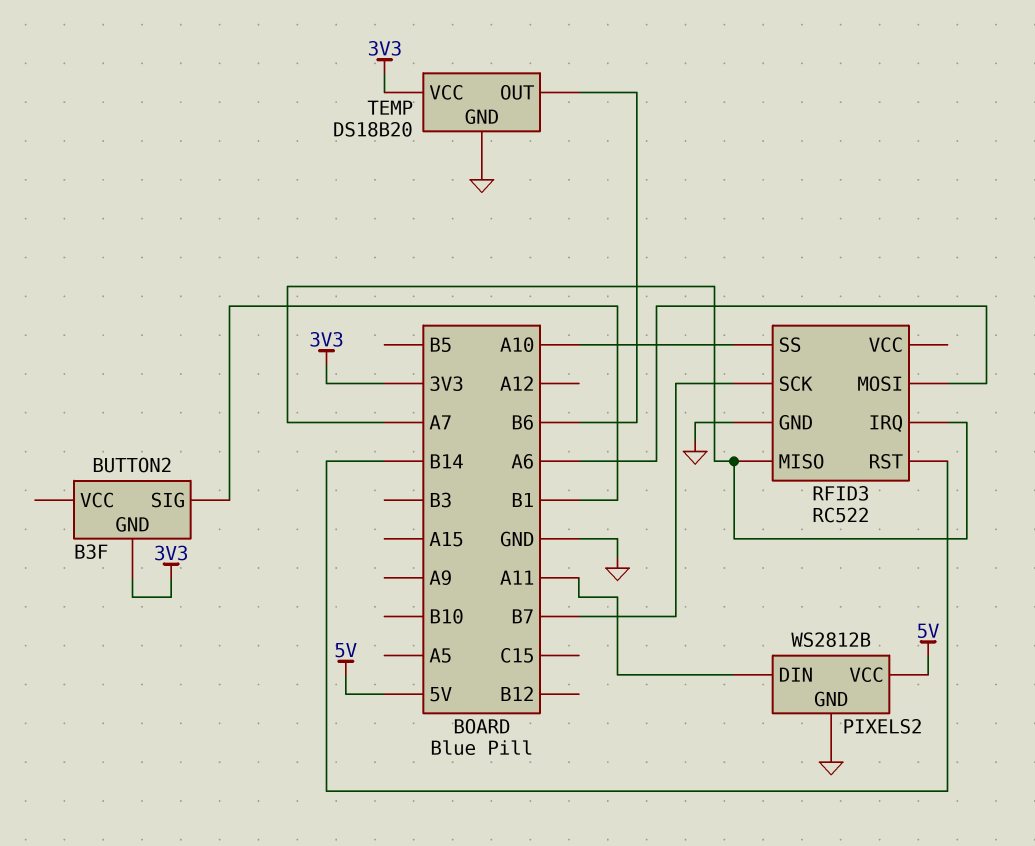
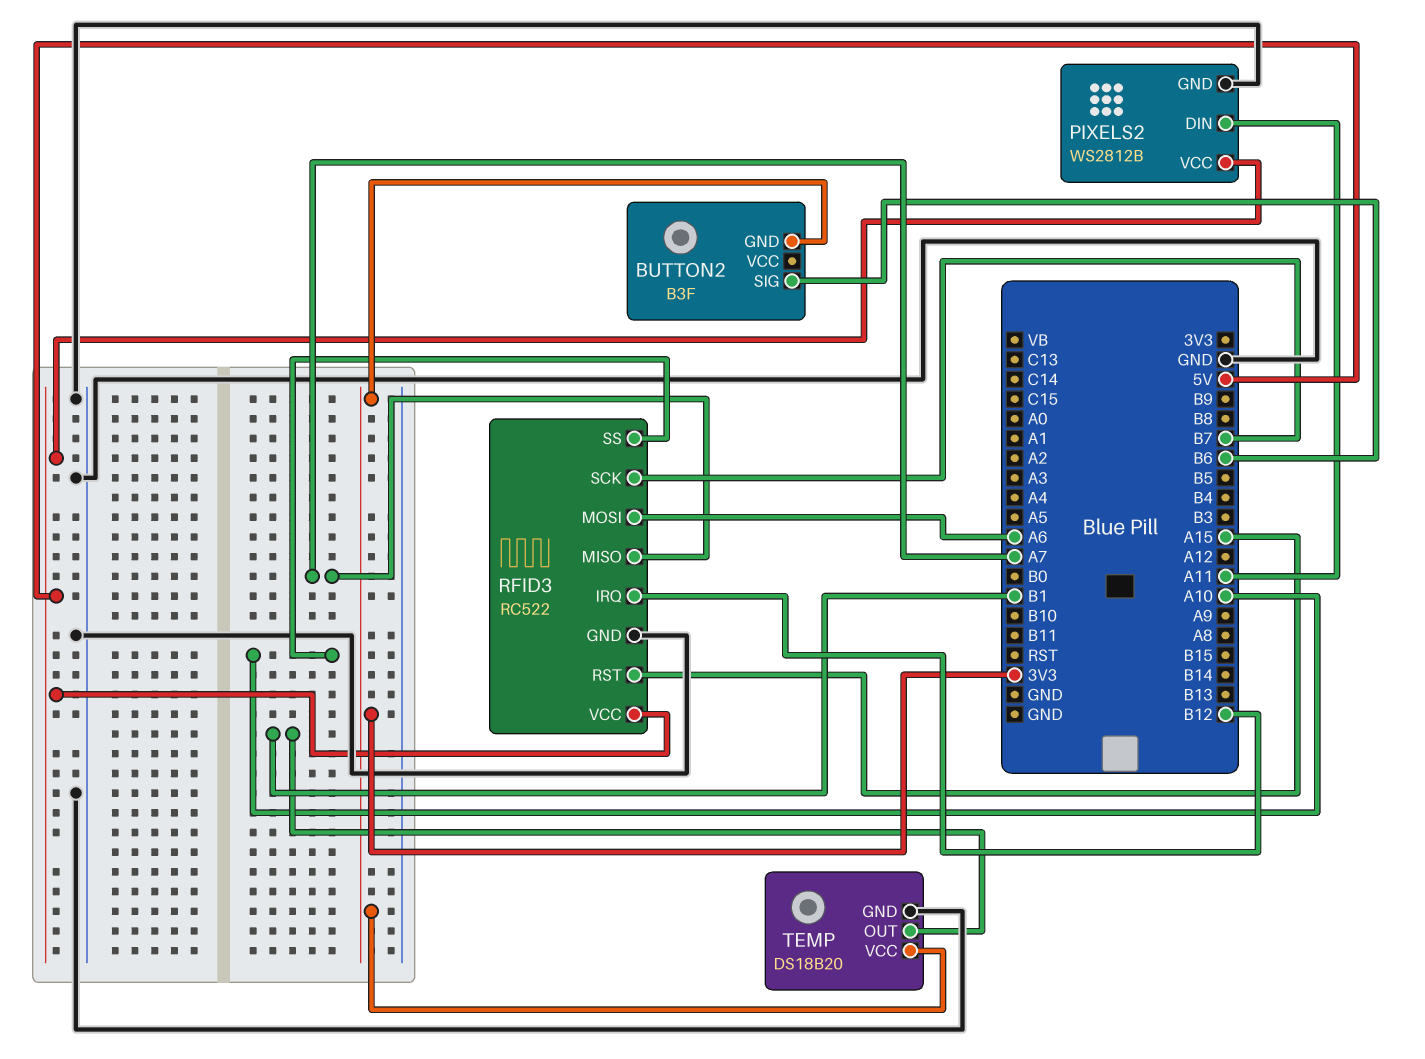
BUTTON2 pin SIG: B1 -> B6
RFID3 pin IRQ: A7 -> B12
RFID3 pin RST: B14 -> A15
RFID3 pin VCC: none -> 5V
TEMP pin OUT: B6 -> B1

